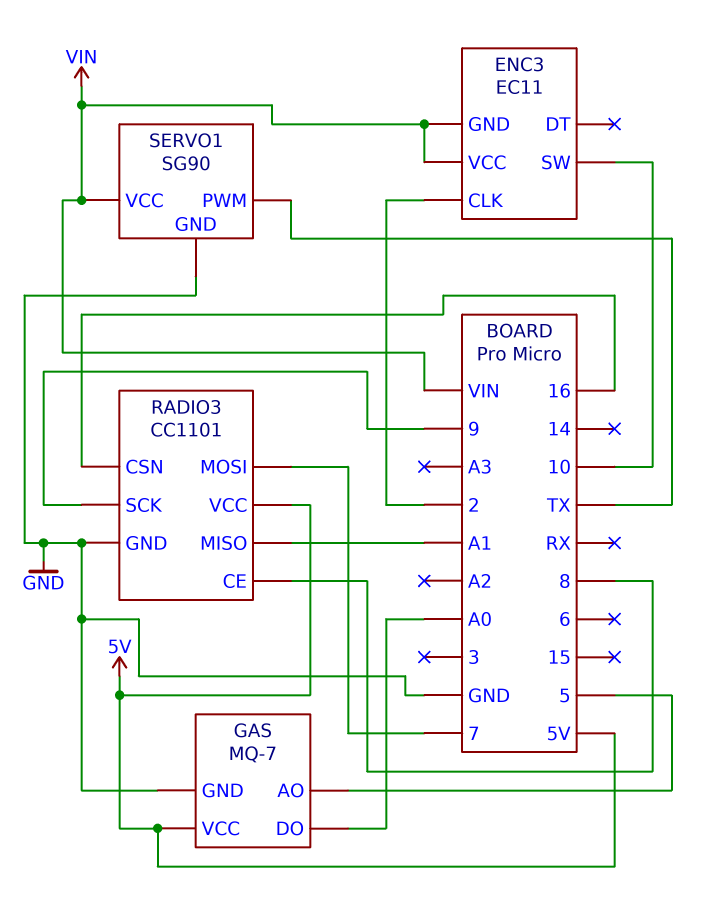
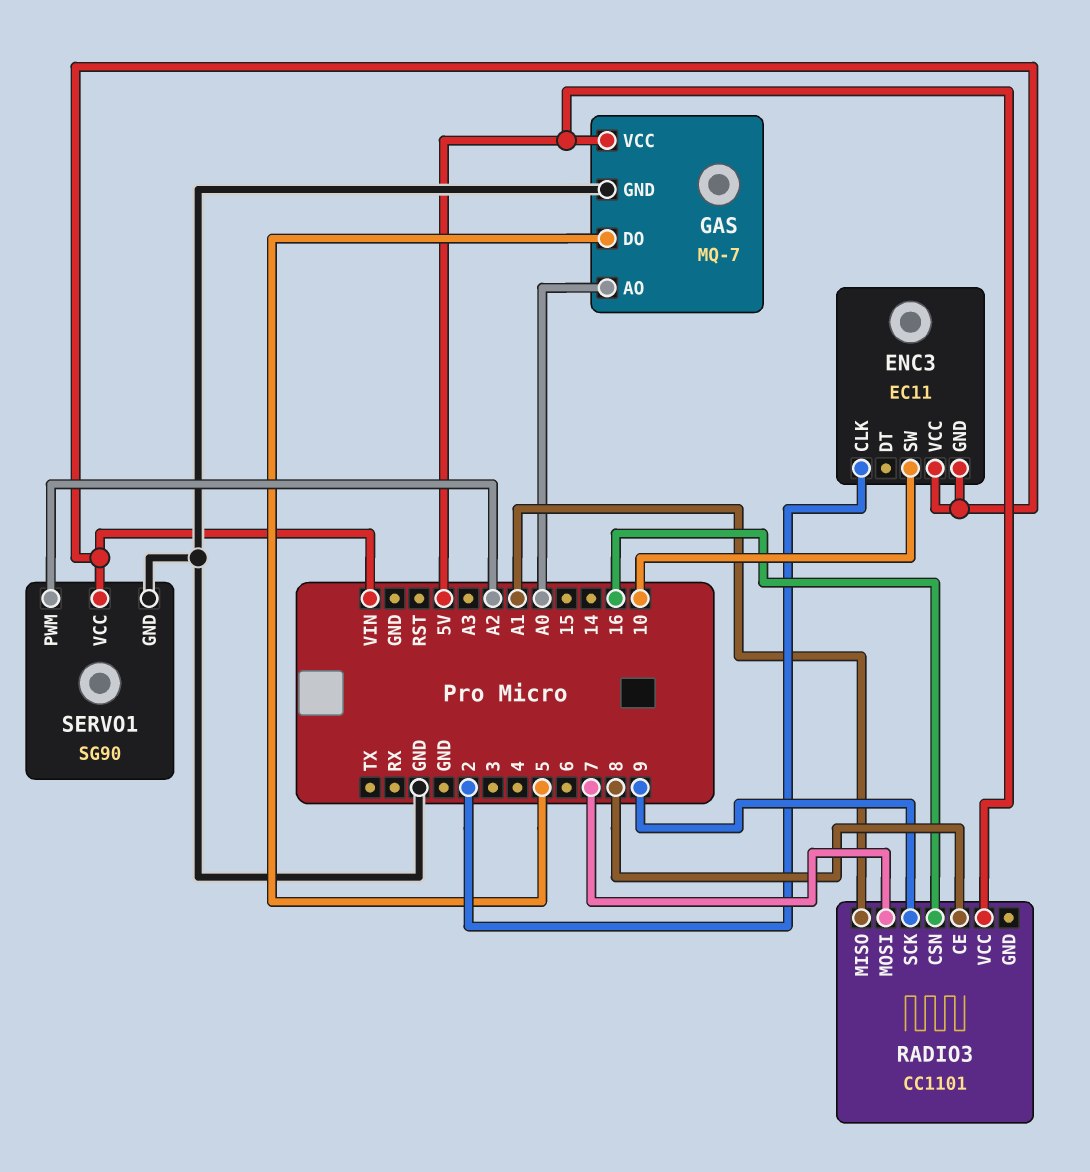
GAS pin AO: 5 -> A0
GAS pin DO: A0 -> 5
RADIO3 pin GND: GND -> none
SERVO1 pin PWM: TX -> A2

